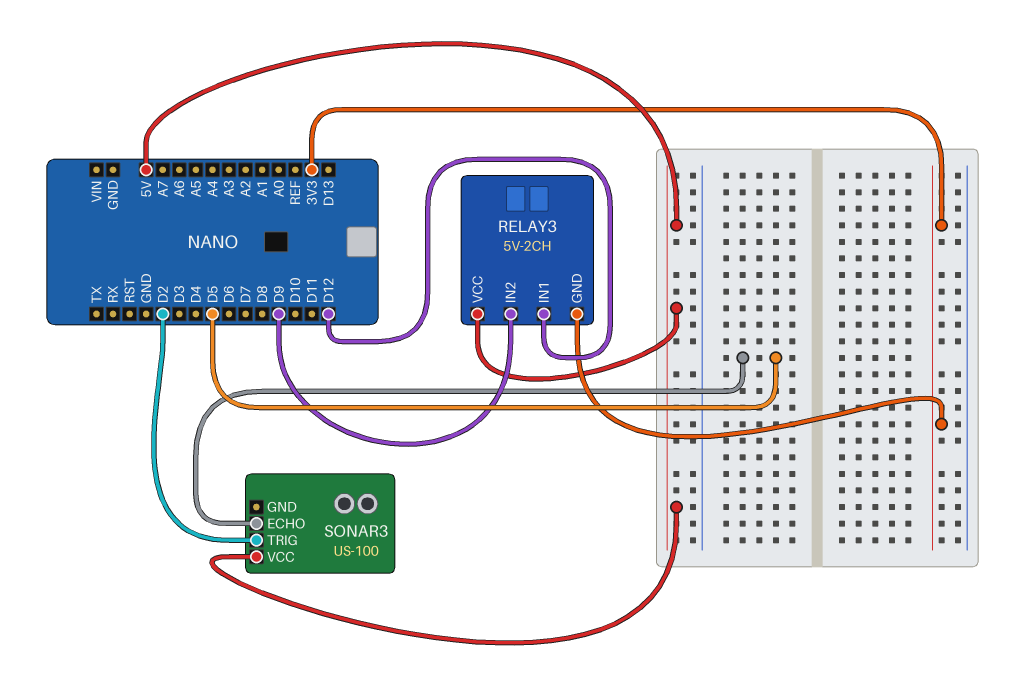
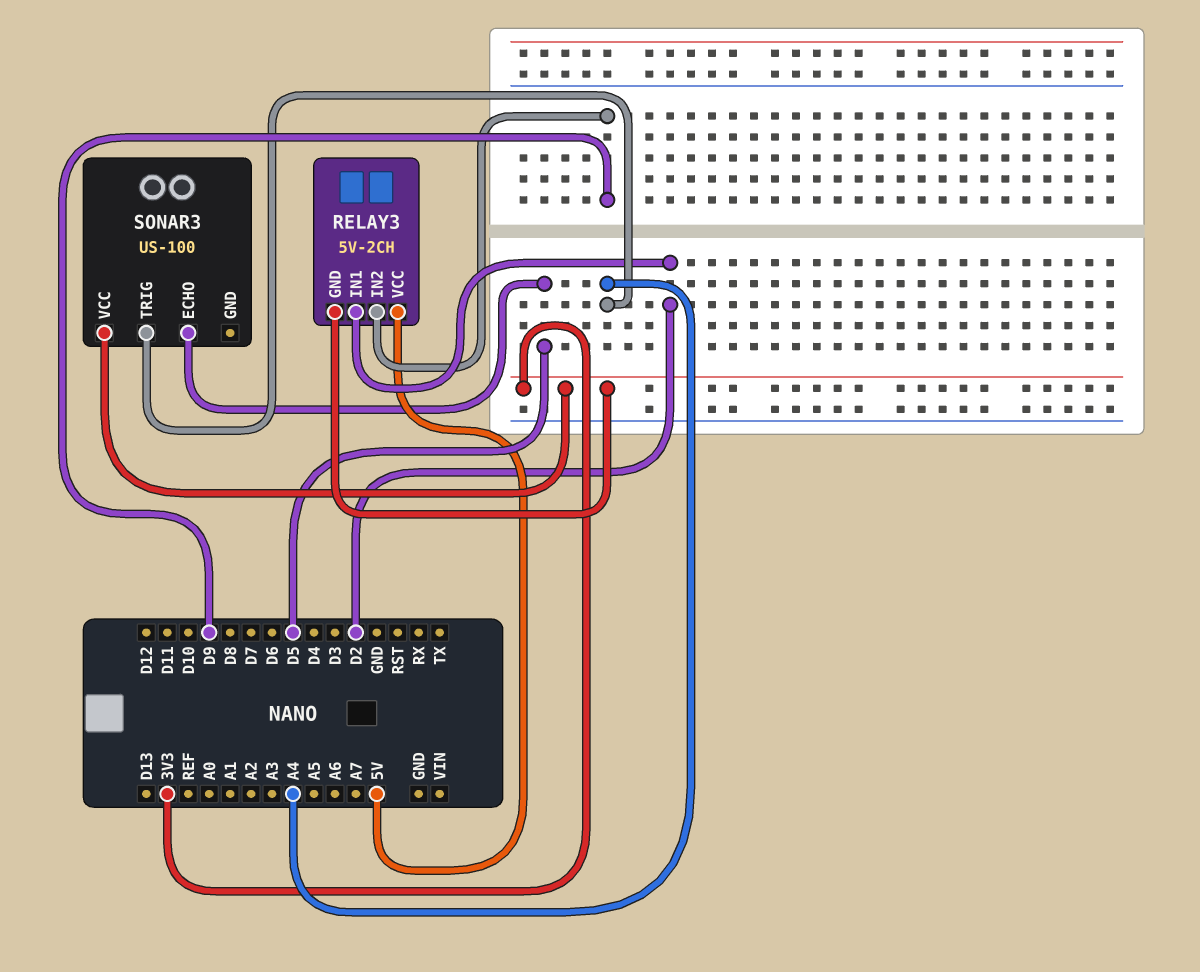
RELAY3 pin IN1: D12 -> D2
SONAR3 pin TRIG: D2 -> A4
SONAR3 pin VCC: 5V -> 3V3

